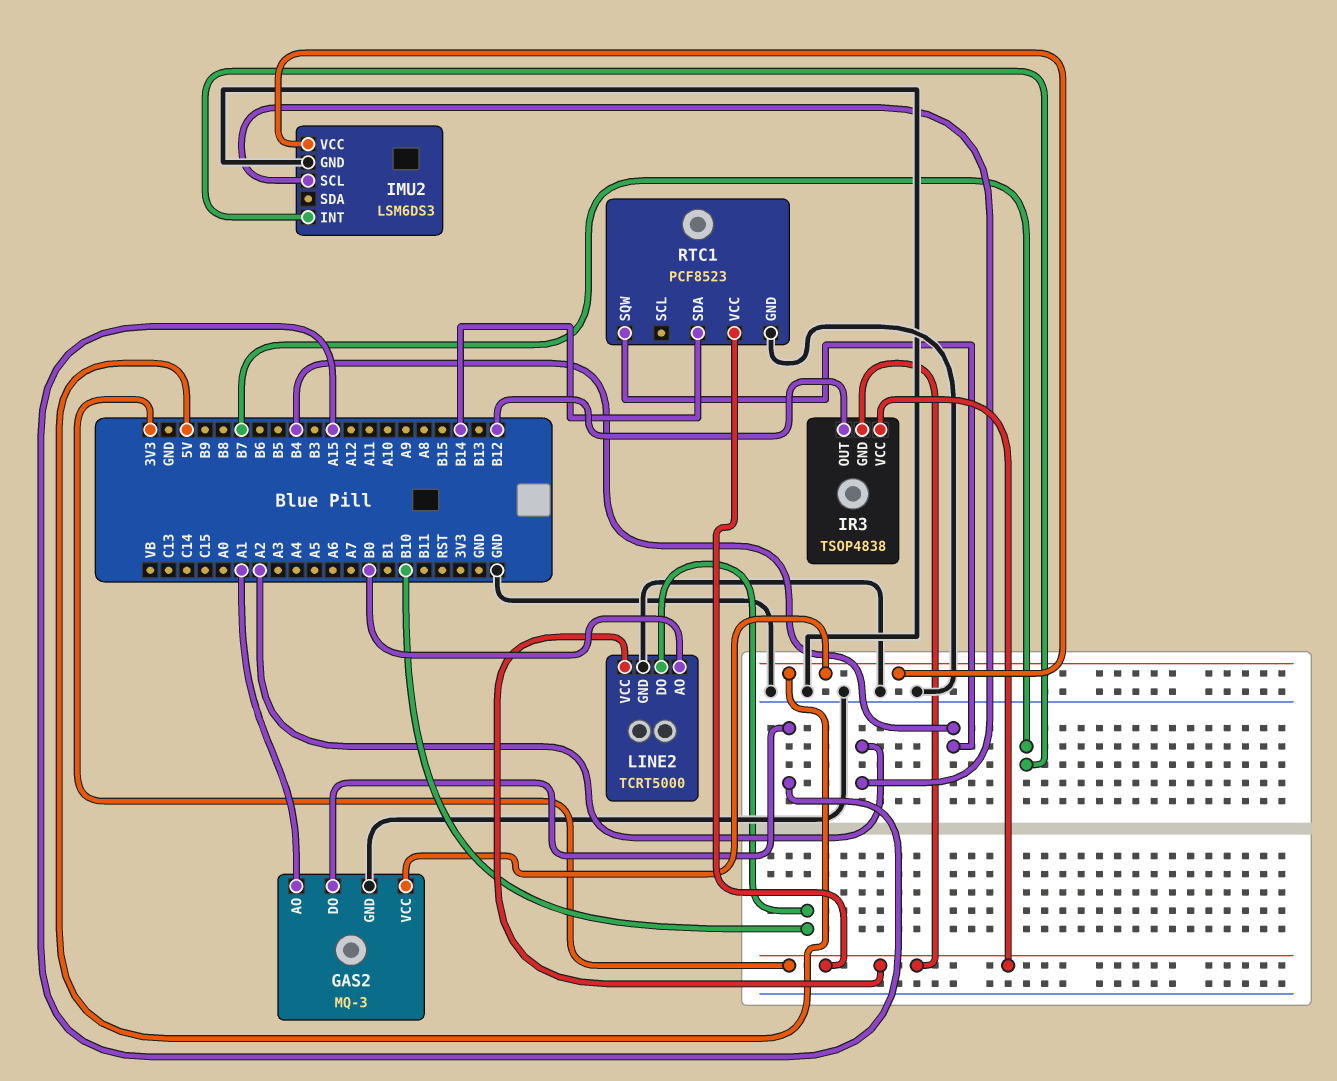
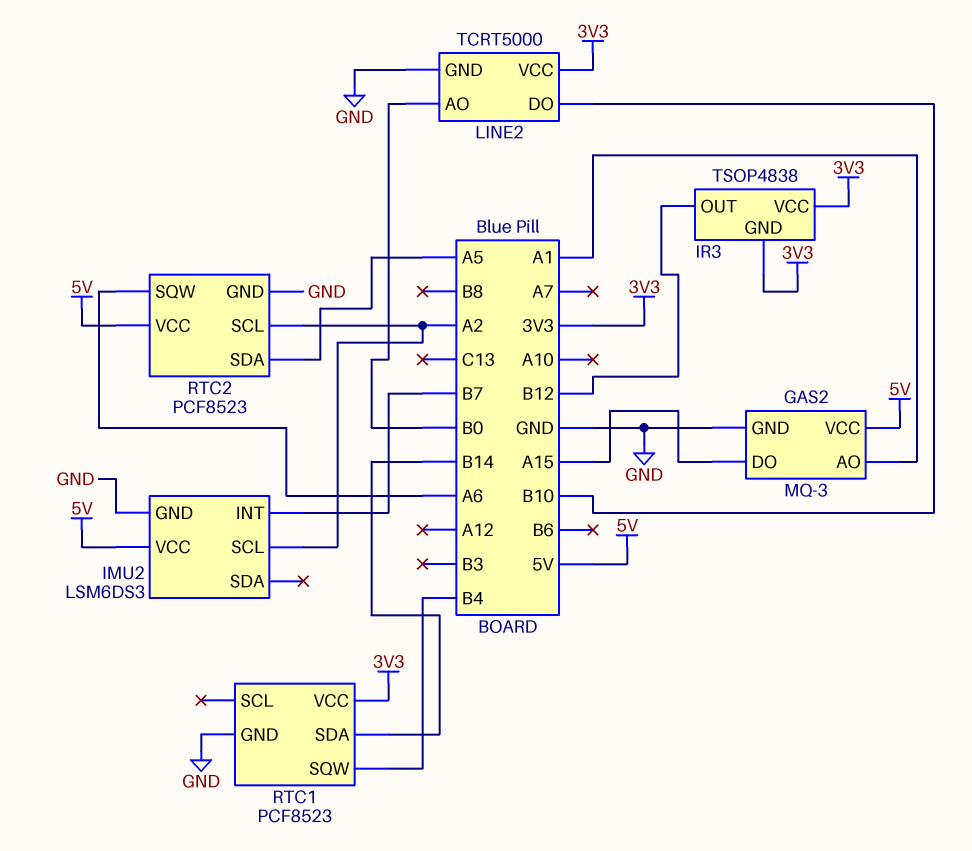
RTC2: none -> PCF8523
RTC2 pin GND: none -> GND
RTC2 pin SCL: none -> A2
RTC2 pin SDA: none -> A5
RTC2 pin SQW: none -> A6
RTC2 pin VCC: none -> 5V

